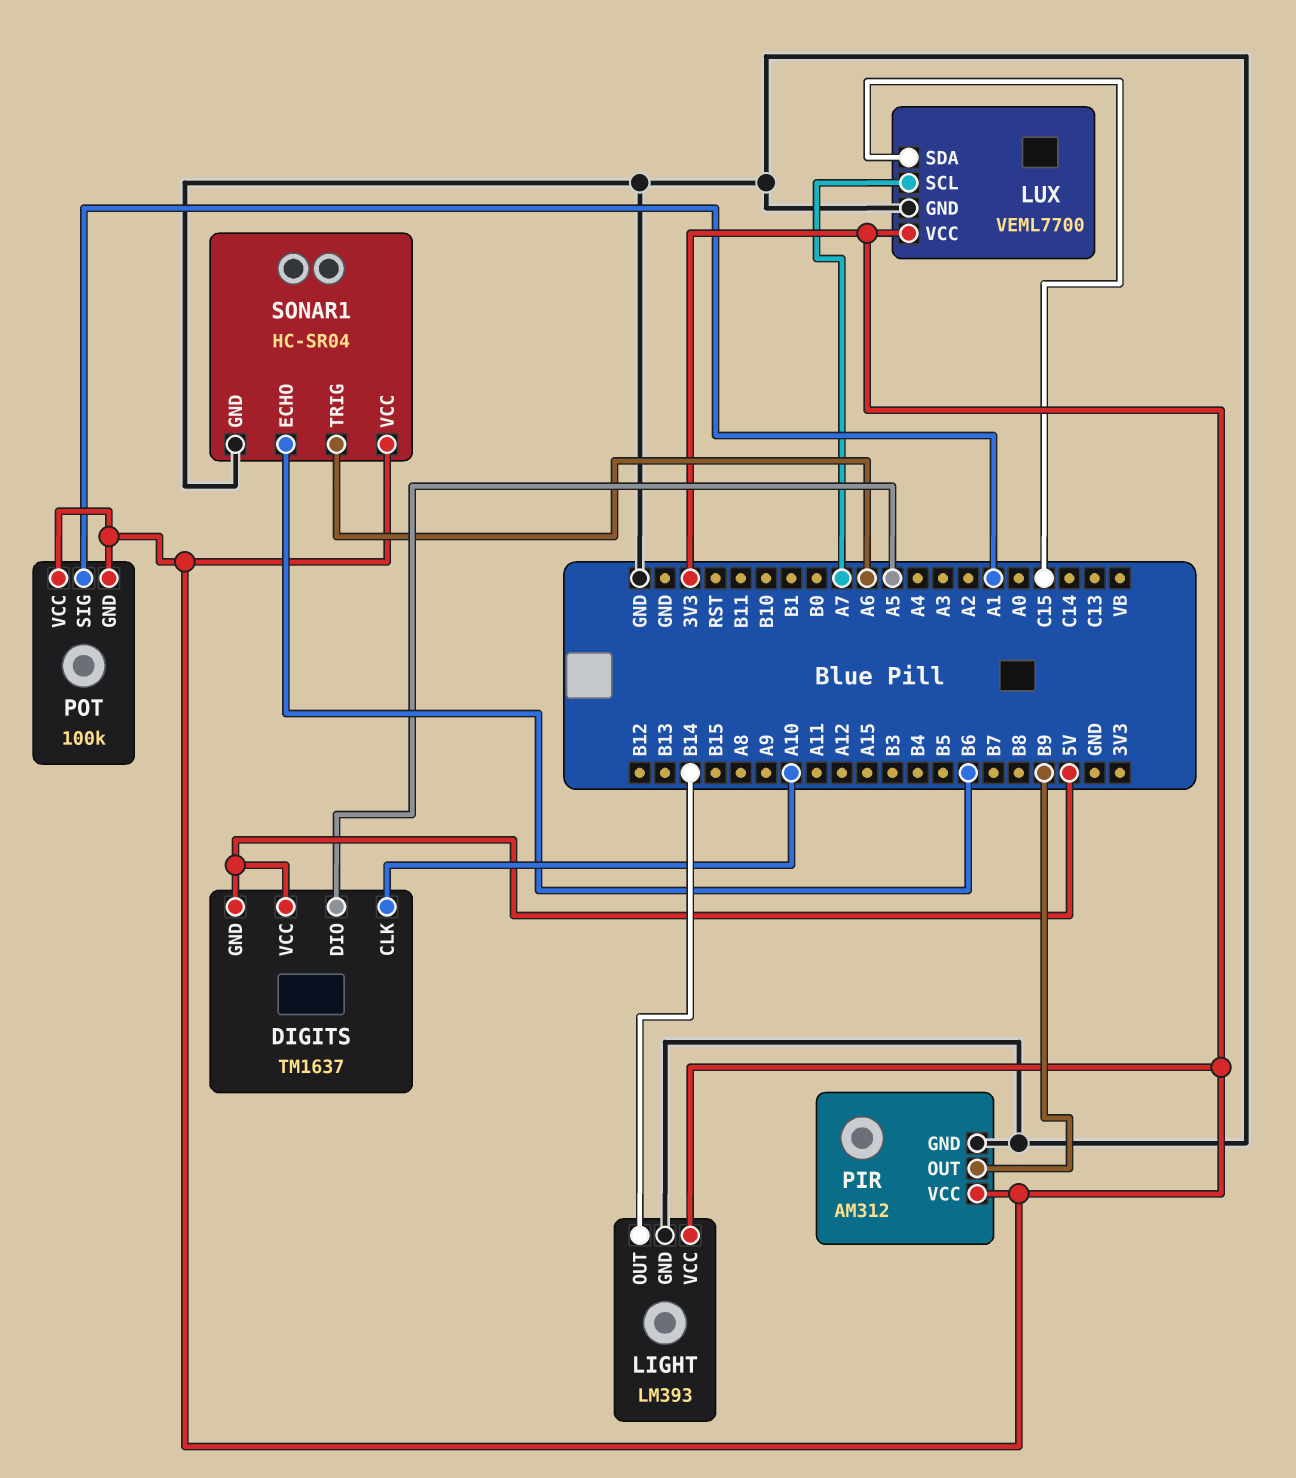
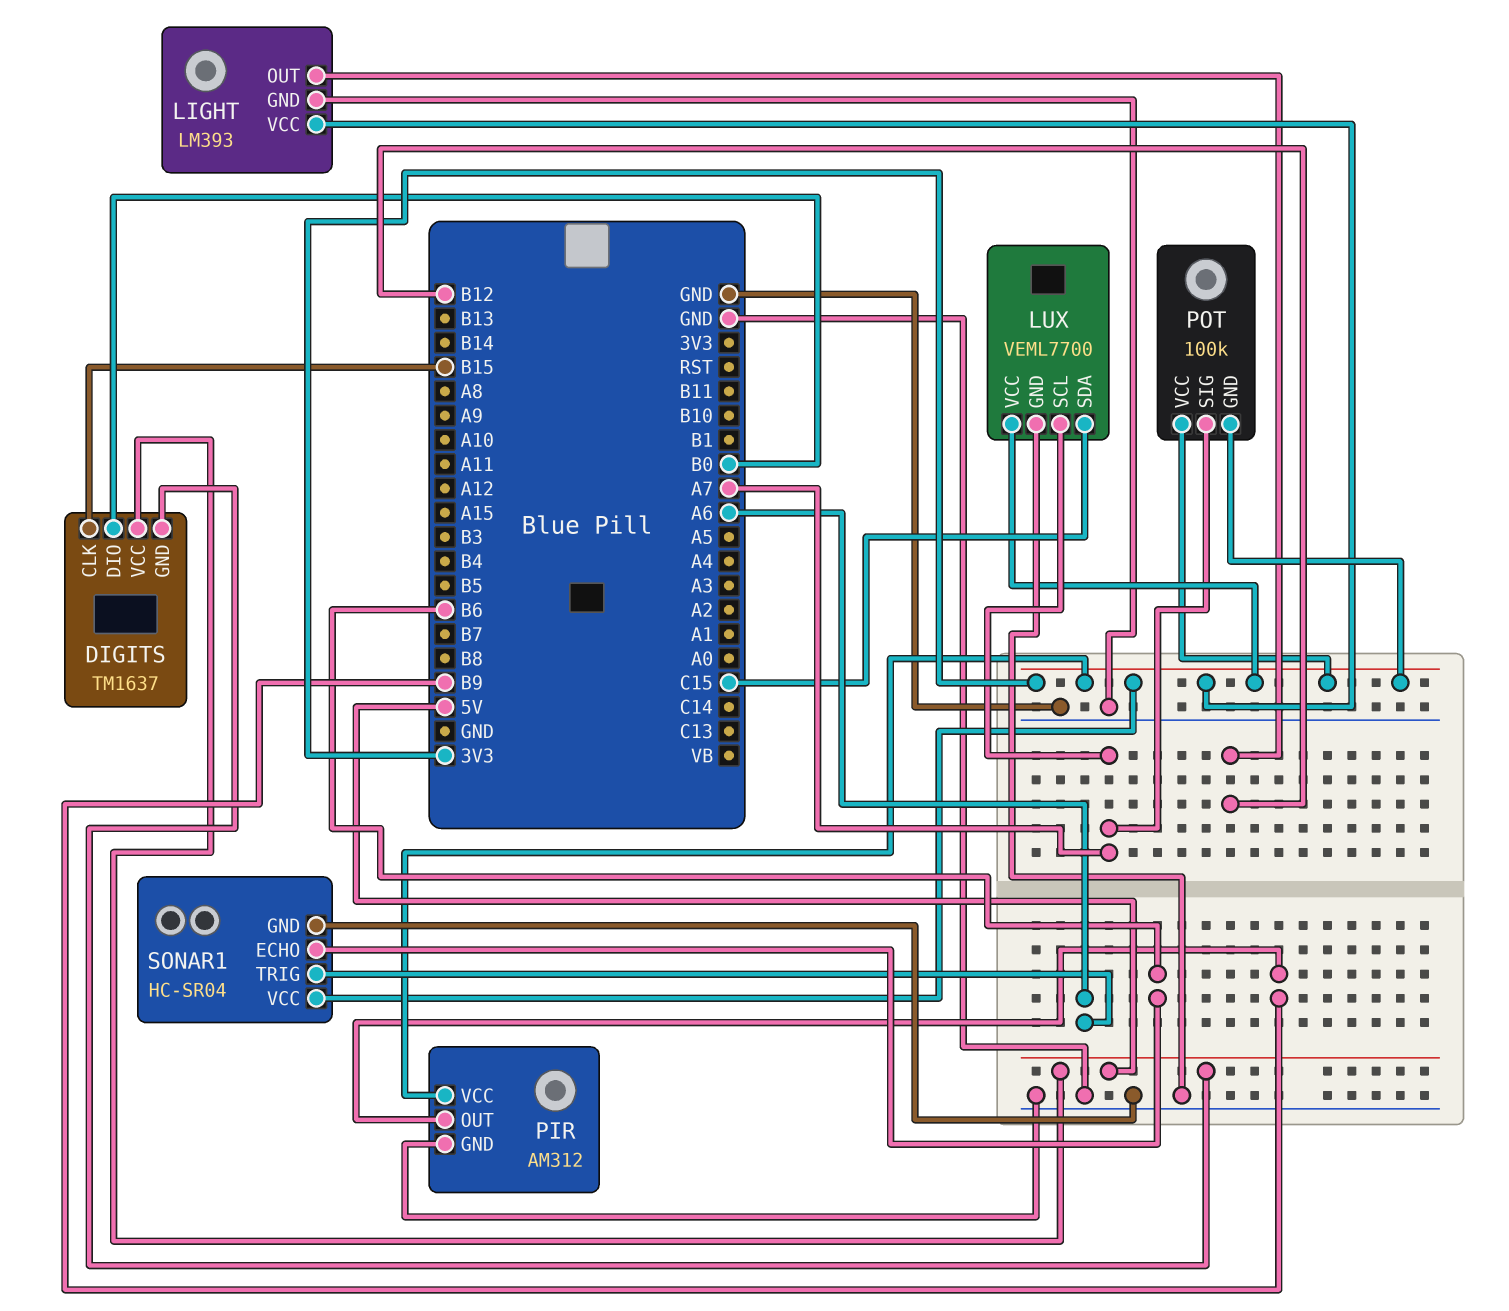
DIGITS pin CLK: A10 -> B15
DIGITS pin DIO: A5 -> B0
LIGHT pin OUT: B14 -> B12
POT pin SIG: A1 -> A7

